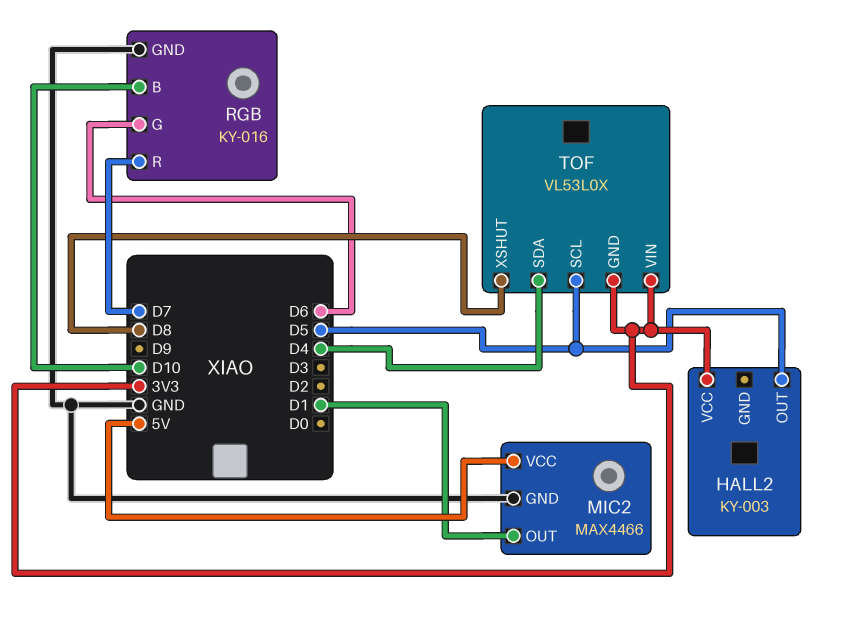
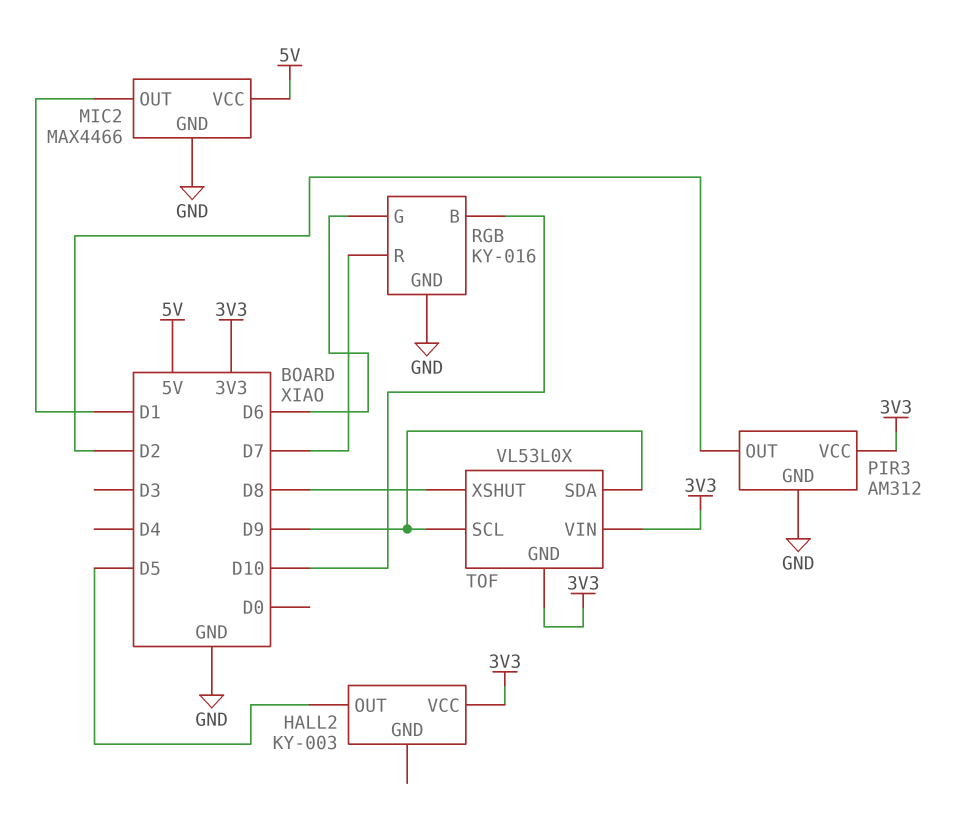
PIR3: none -> AM312
PIR3 pin GND: none -> GND
PIR3 pin OUT: none -> D2
PIR3 pin VCC: none -> 3V3
TOF pin SCL: D5 -> D9
TOF pin SDA: D4 -> D9

